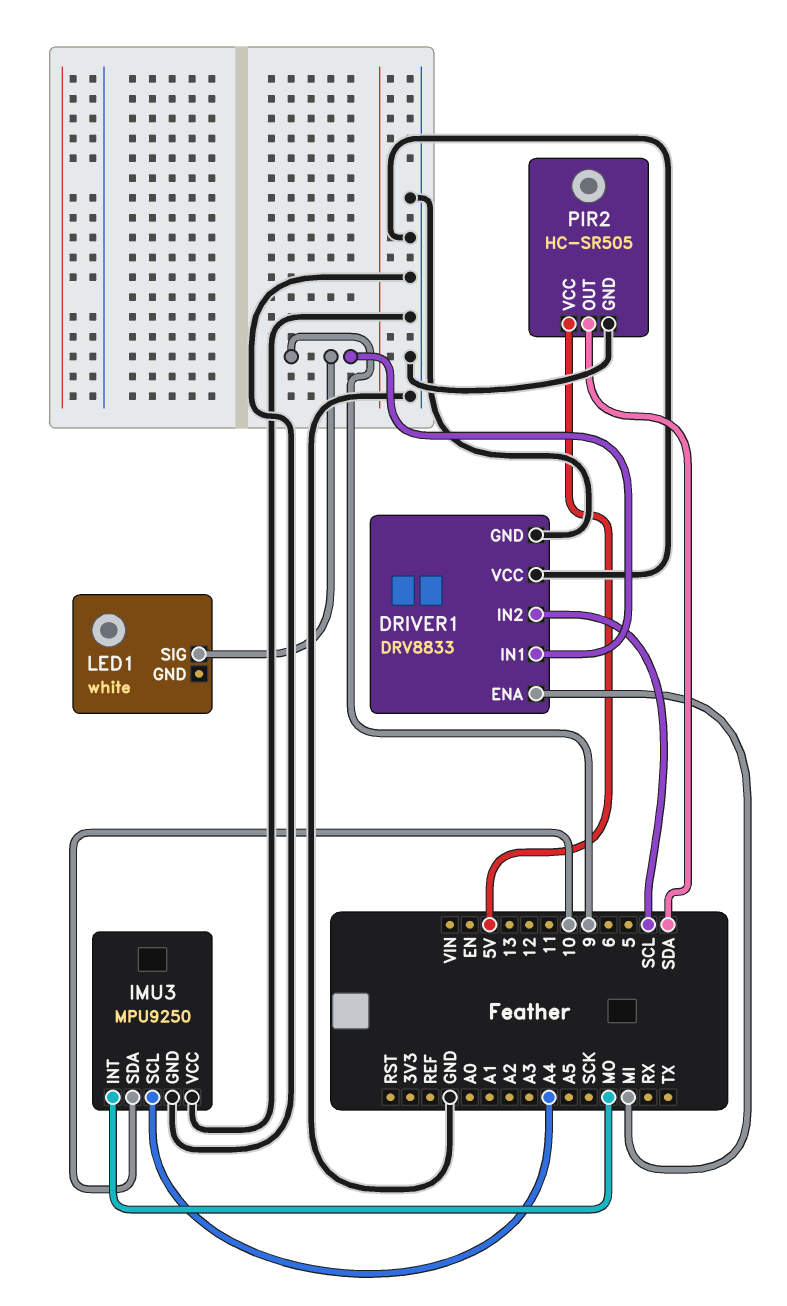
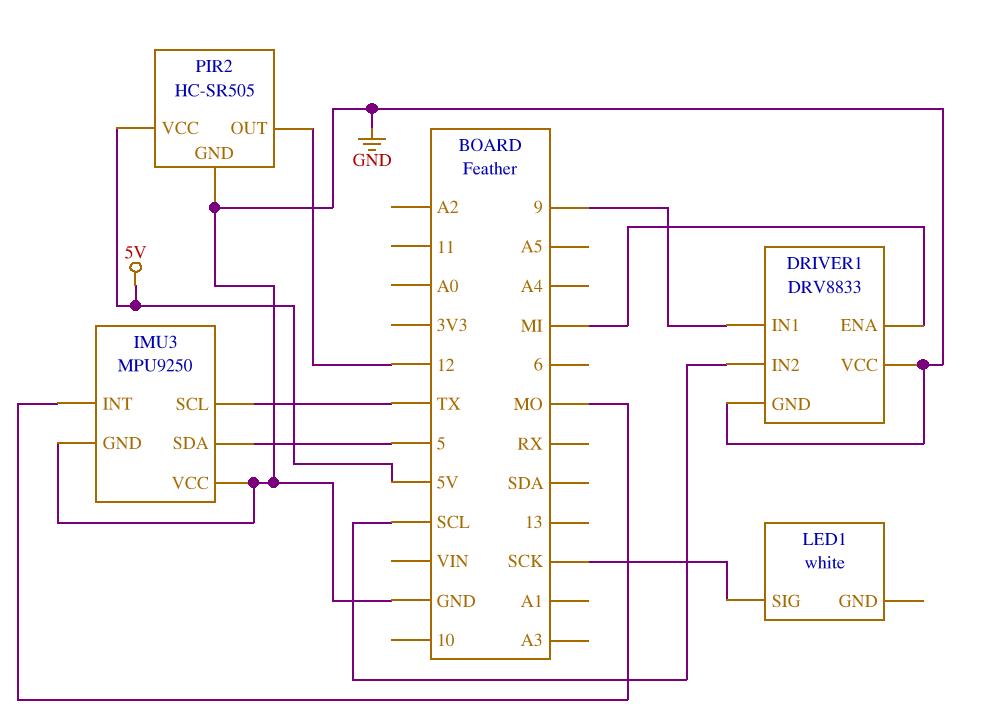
IMU3 pin SCL: A4 -> TX
IMU3 pin SDA: 10 -> 5
LED1 pin SIG: 9 -> SCK
PIR2 pin OUT: SDA -> 12

